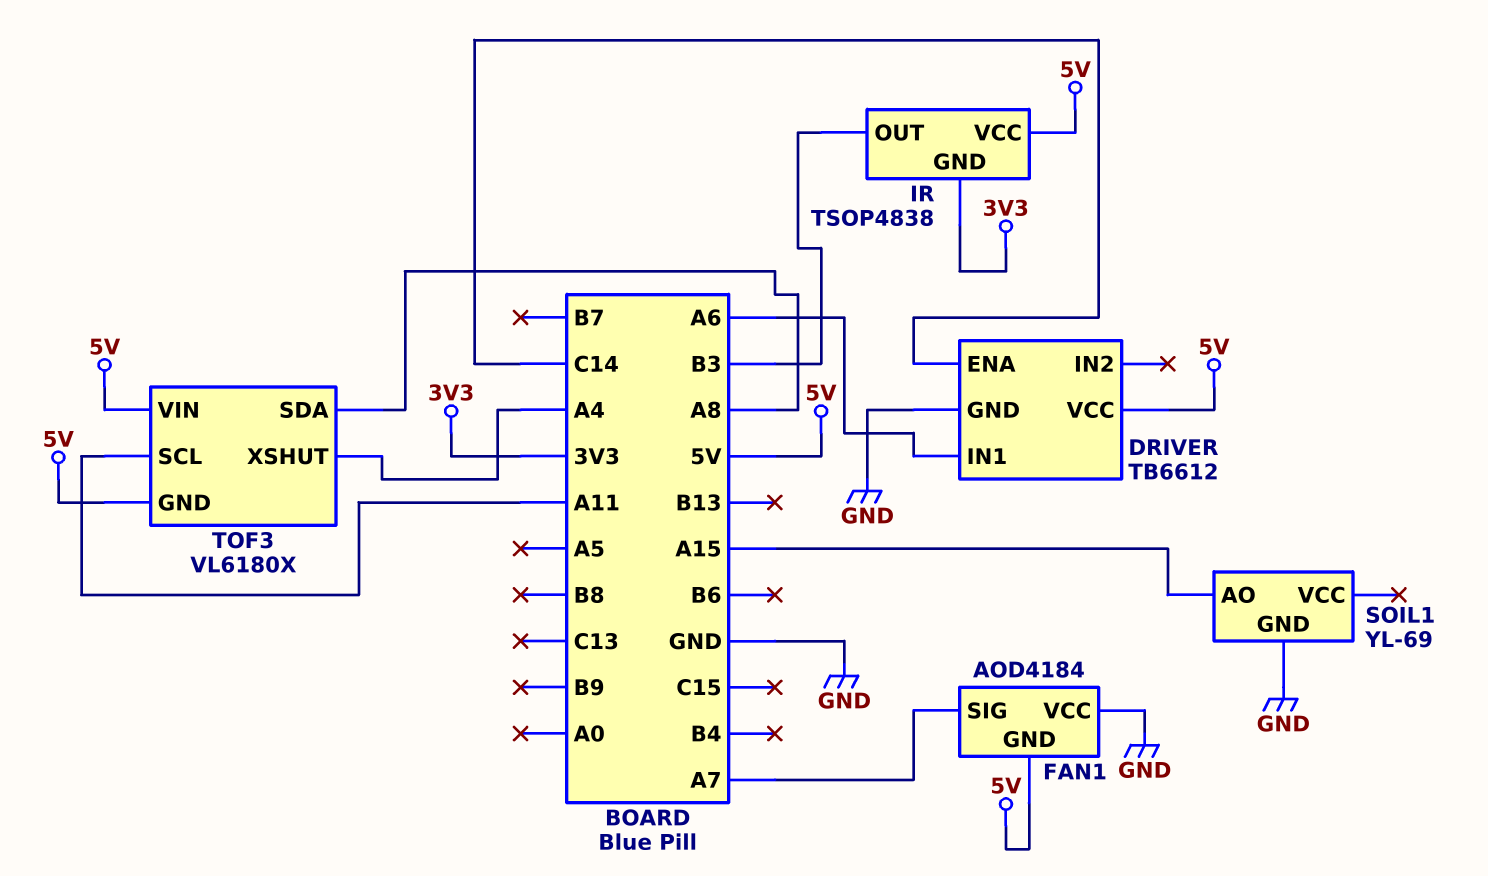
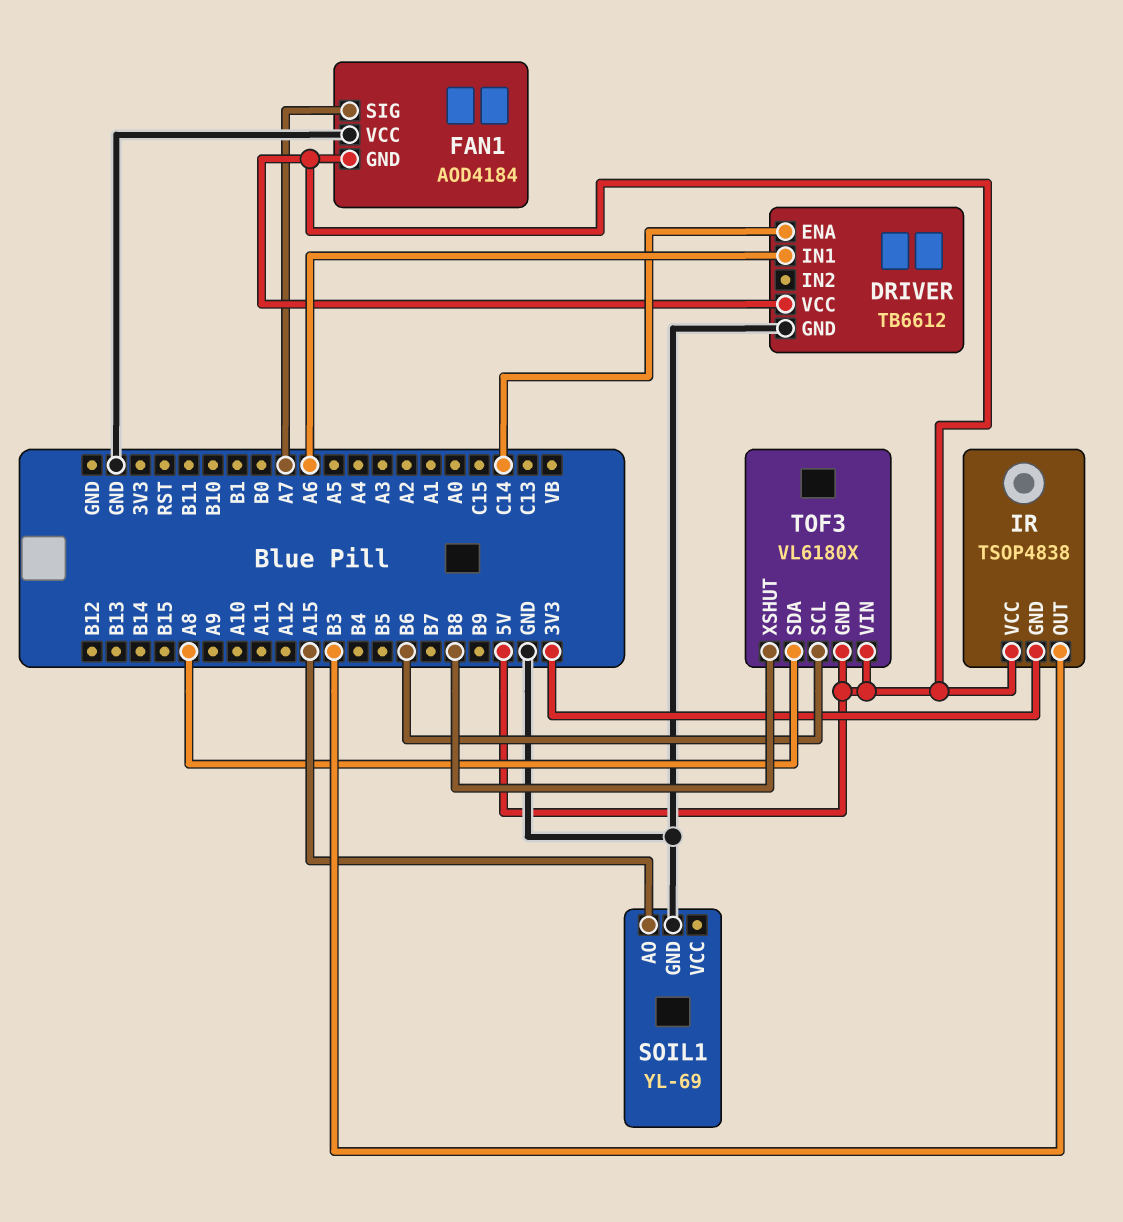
TOF3 pin SCL: A11 -> B6
TOF3 pin XSHUT: A4 -> B8

